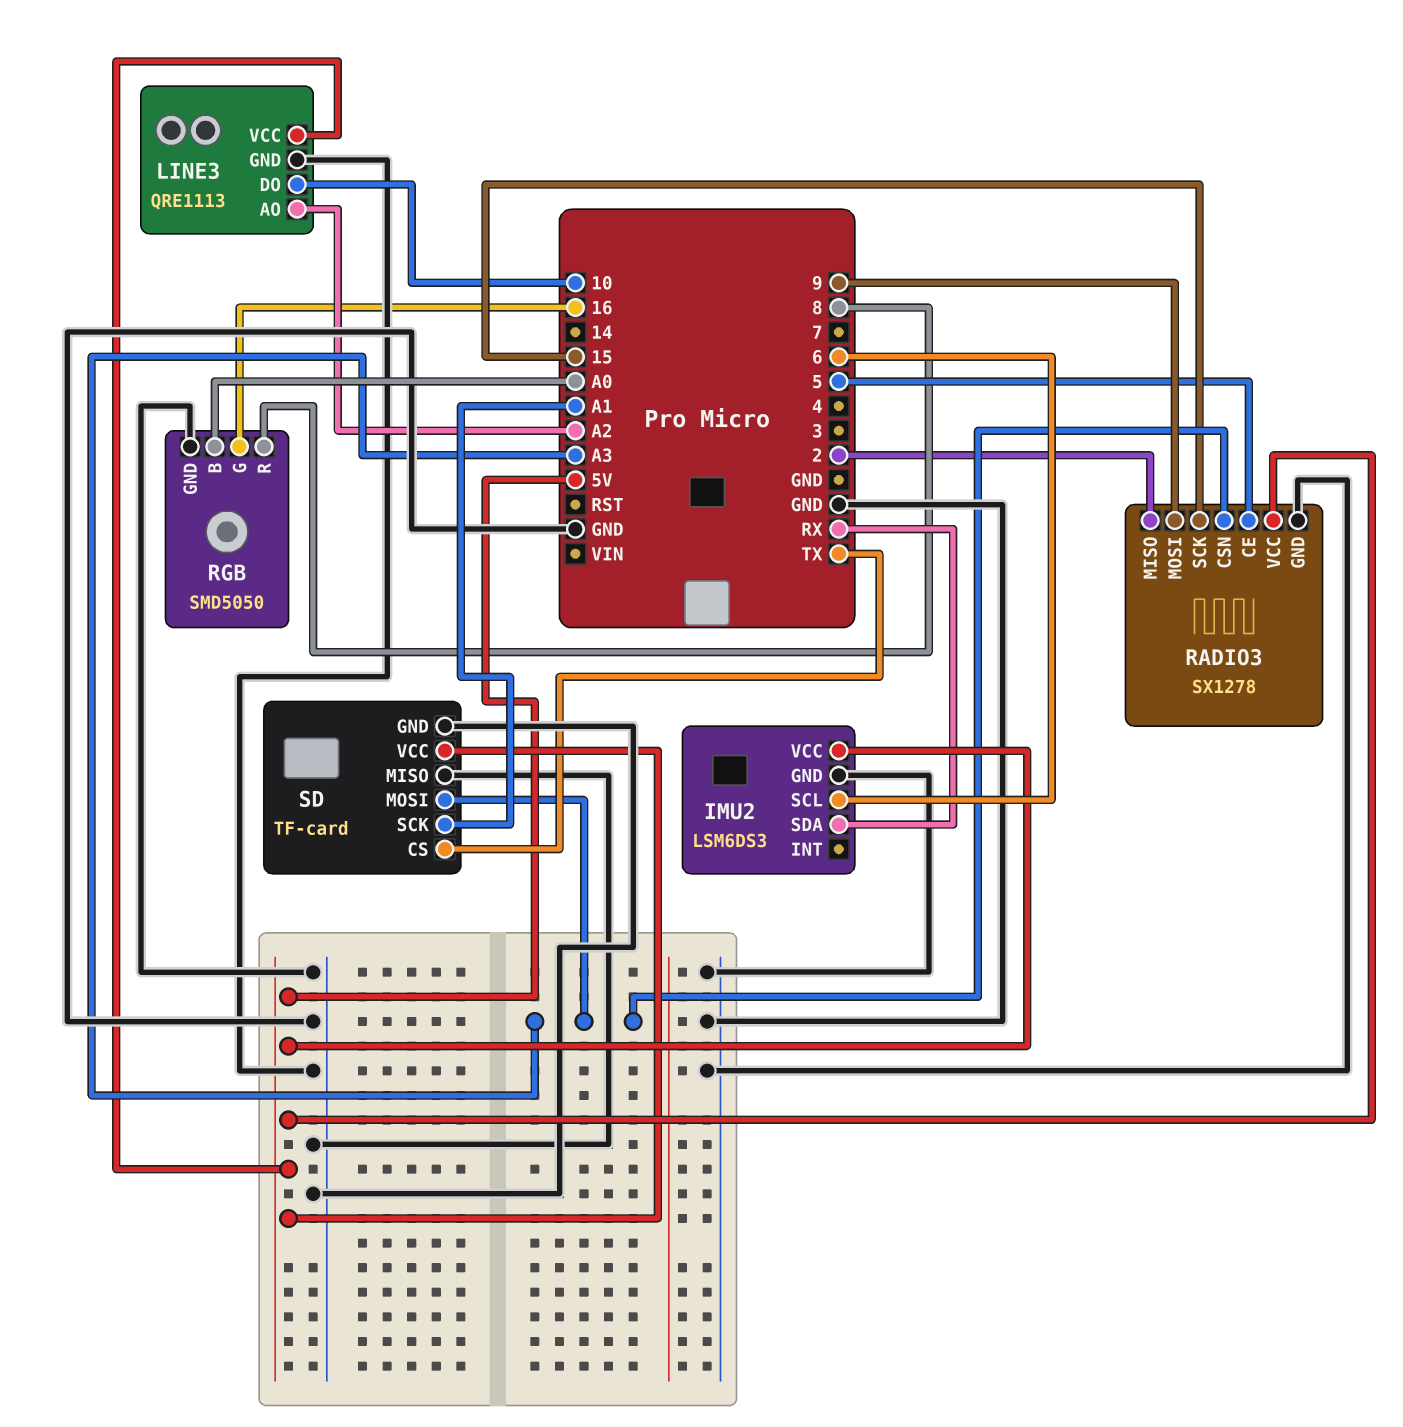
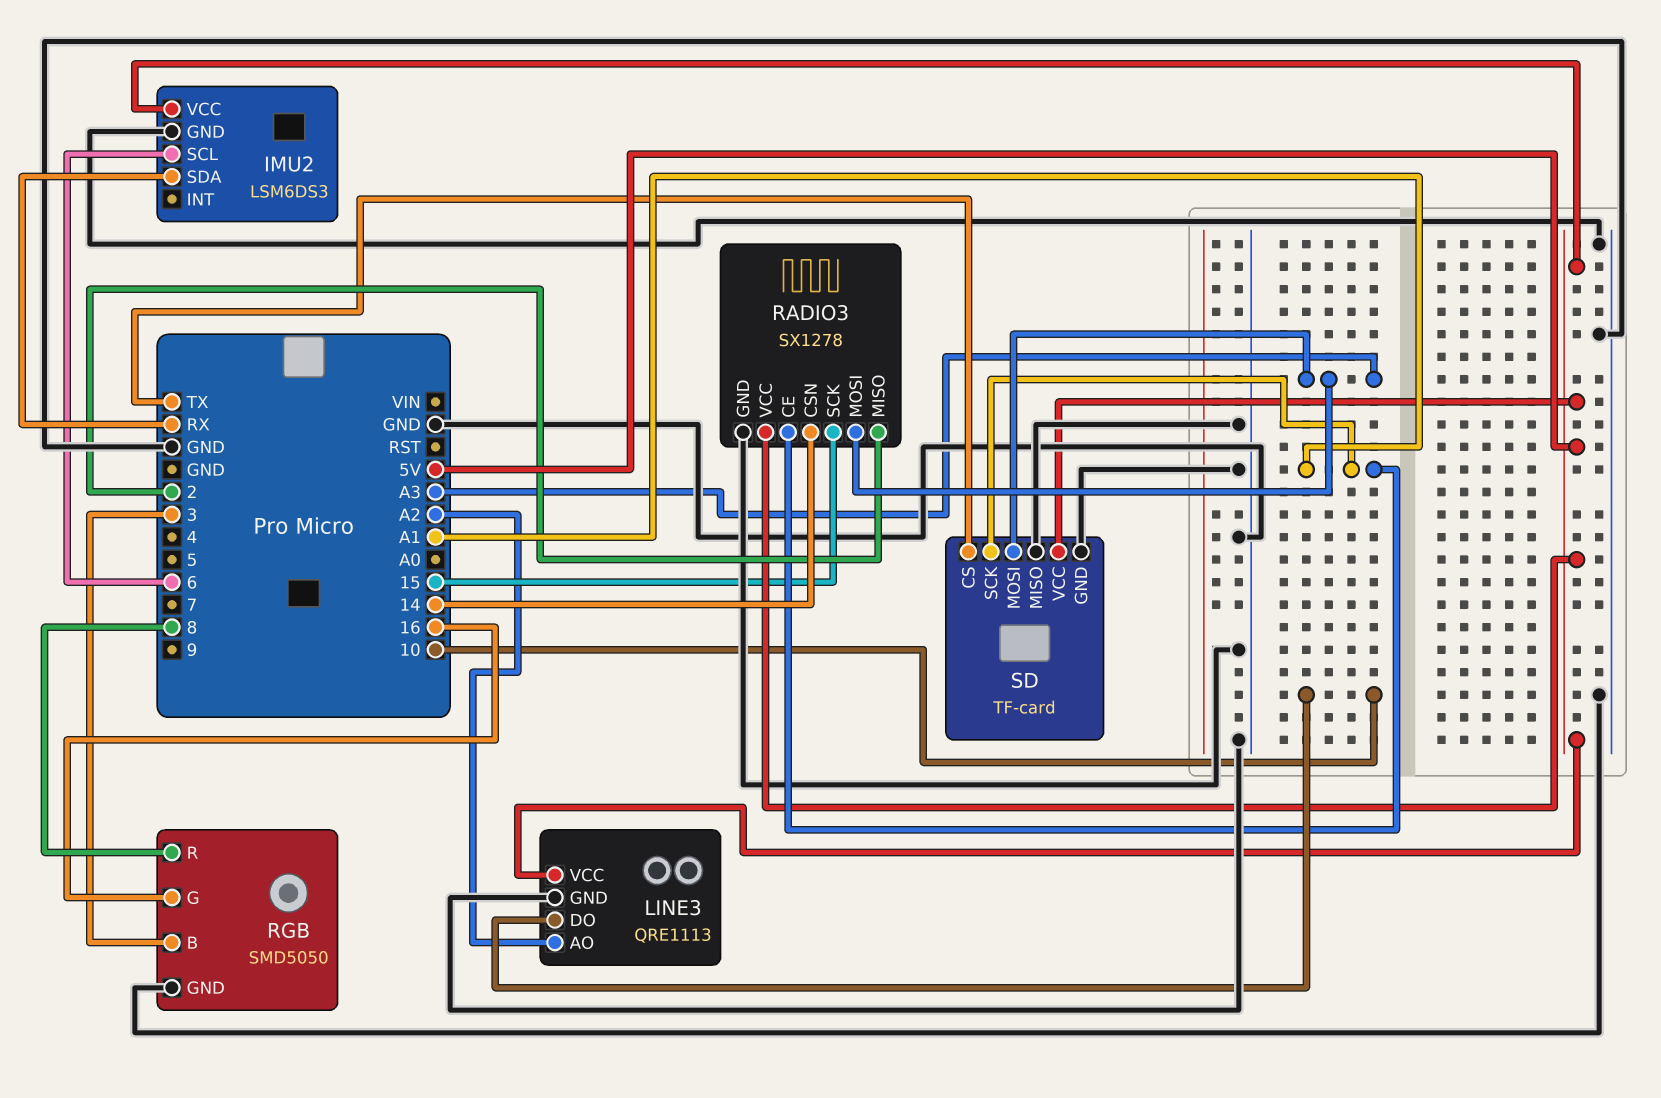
RADIO3 pin CE: 5 -> A1
RADIO3 pin CSN: A3 -> 14
RADIO3 pin MOSI: 9 -> A3
RGB pin B: A0 -> 3

